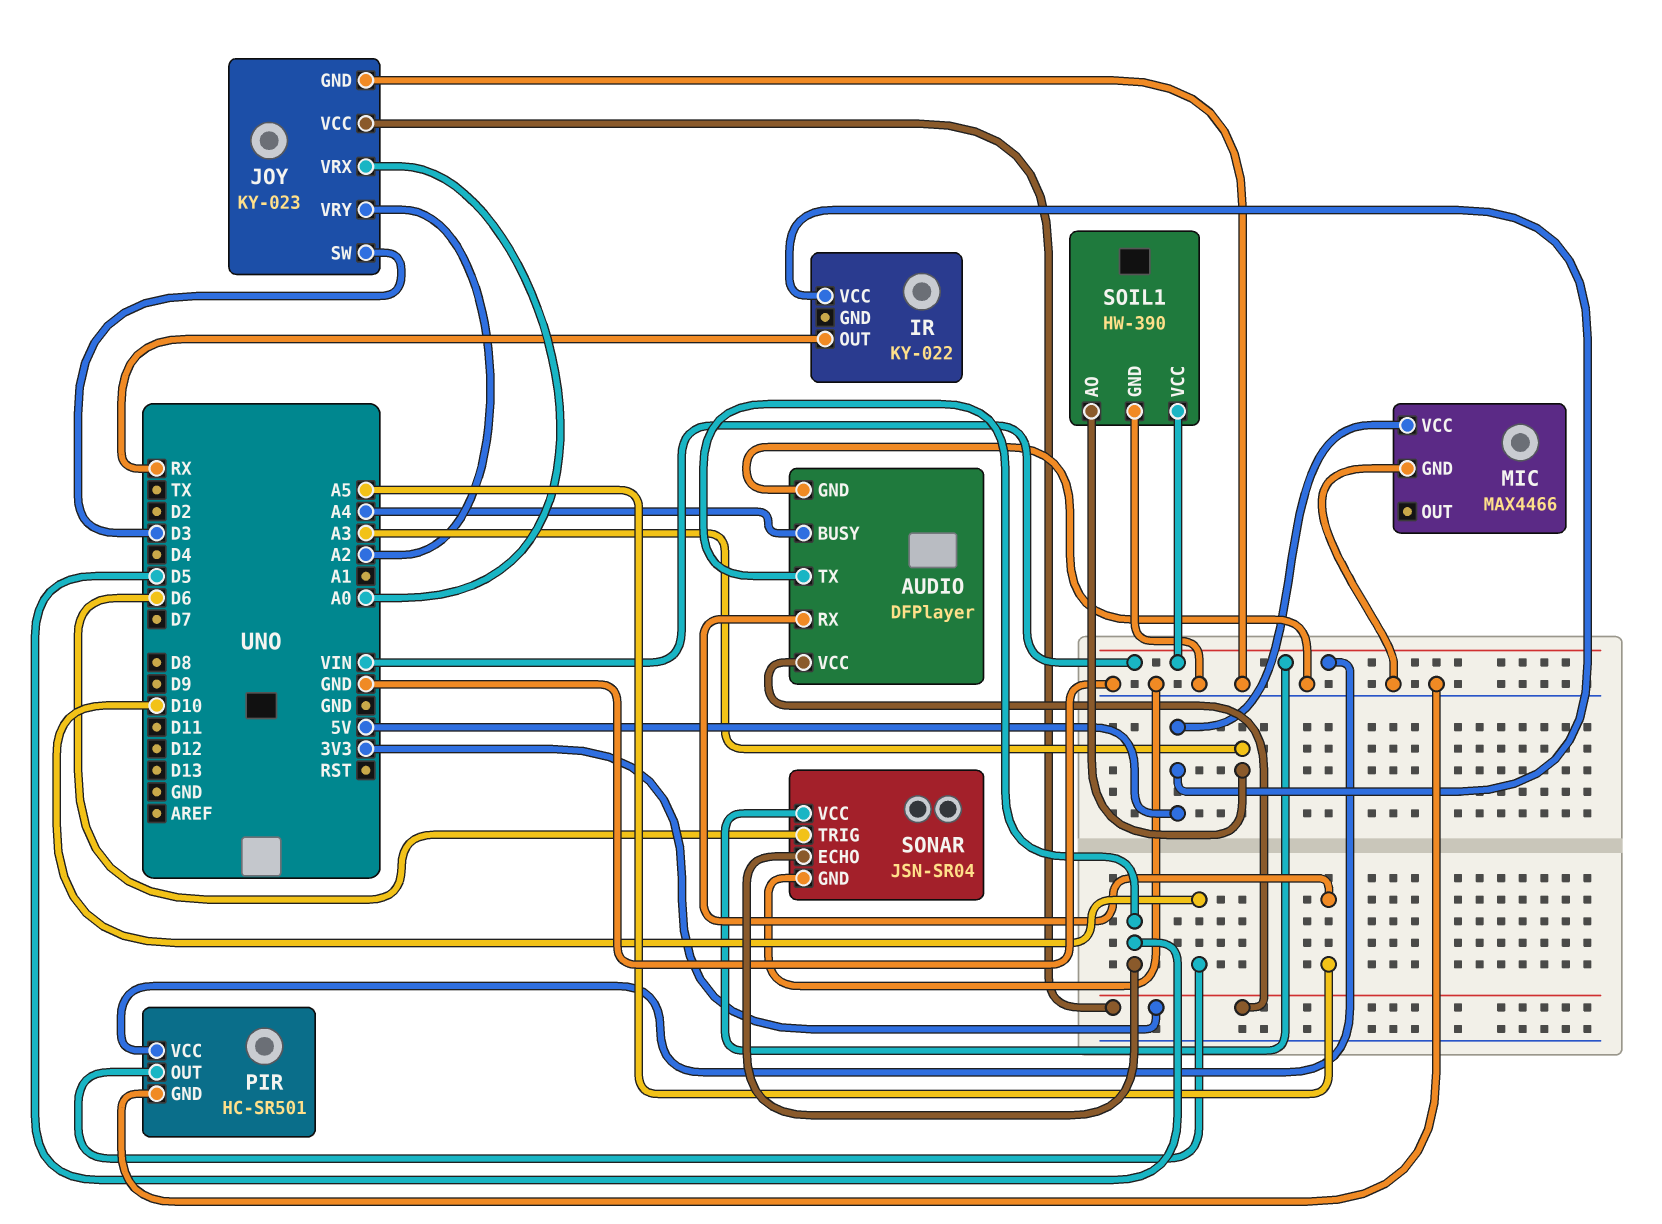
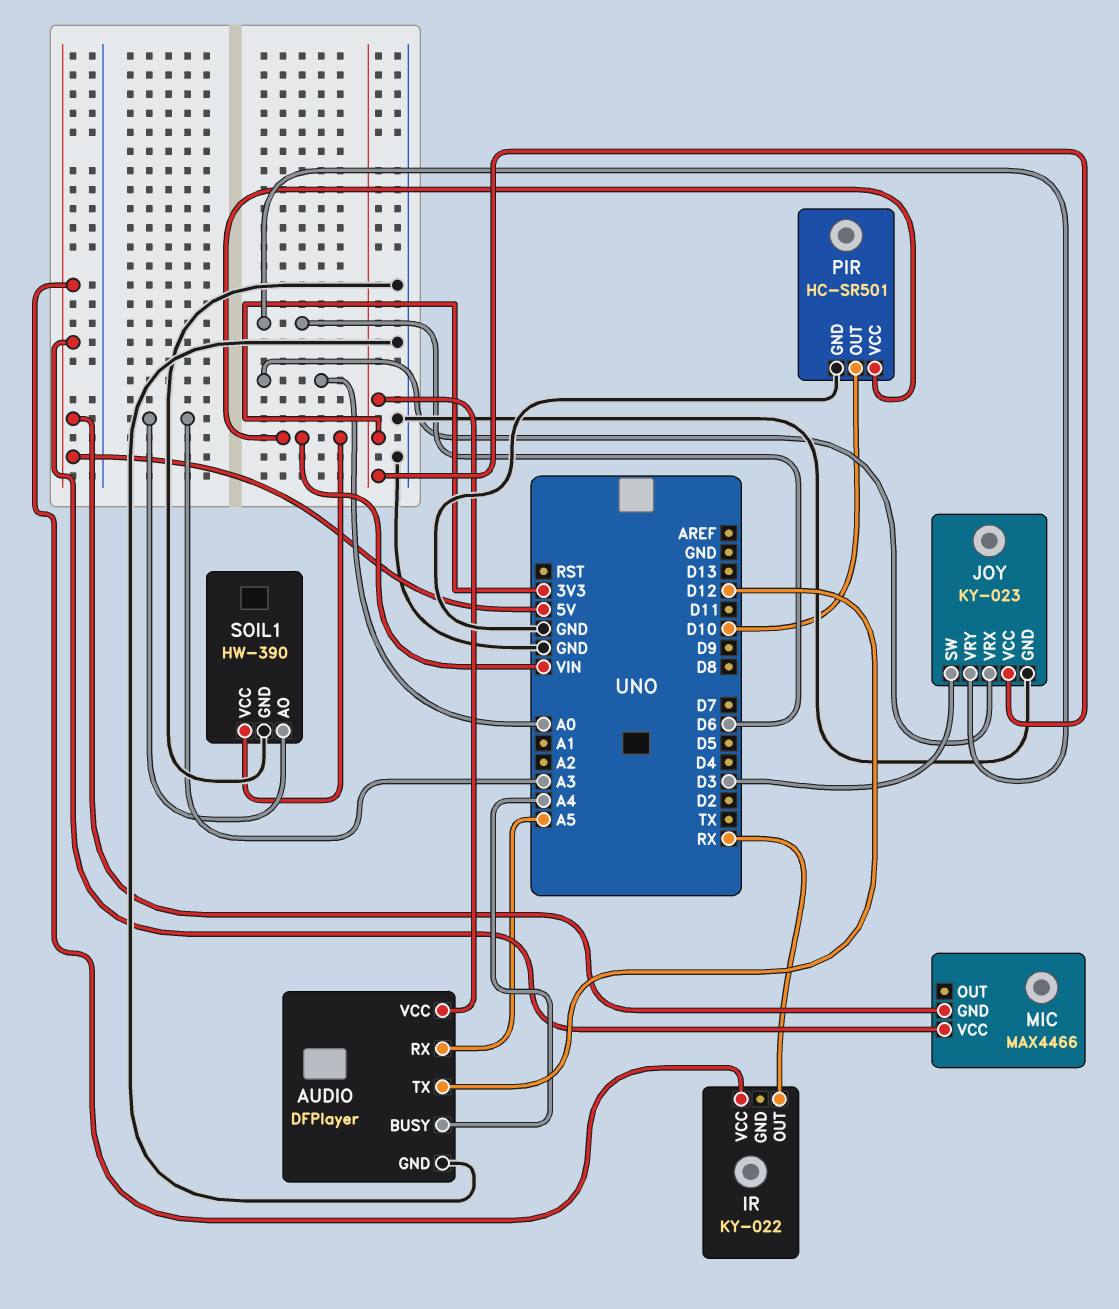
AUDIO pin TX: D5 -> D12
JOY pin VRY: A2 -> D6
MIC pin GND: GND -> 5V
SONAR: JSN-SR04 -> none
SONAR pin ECHO: D5 -> none
SONAR pin GND: GND -> none
SONAR pin TRIG: D6 -> none
SONAR pin VCC: VIN -> none

